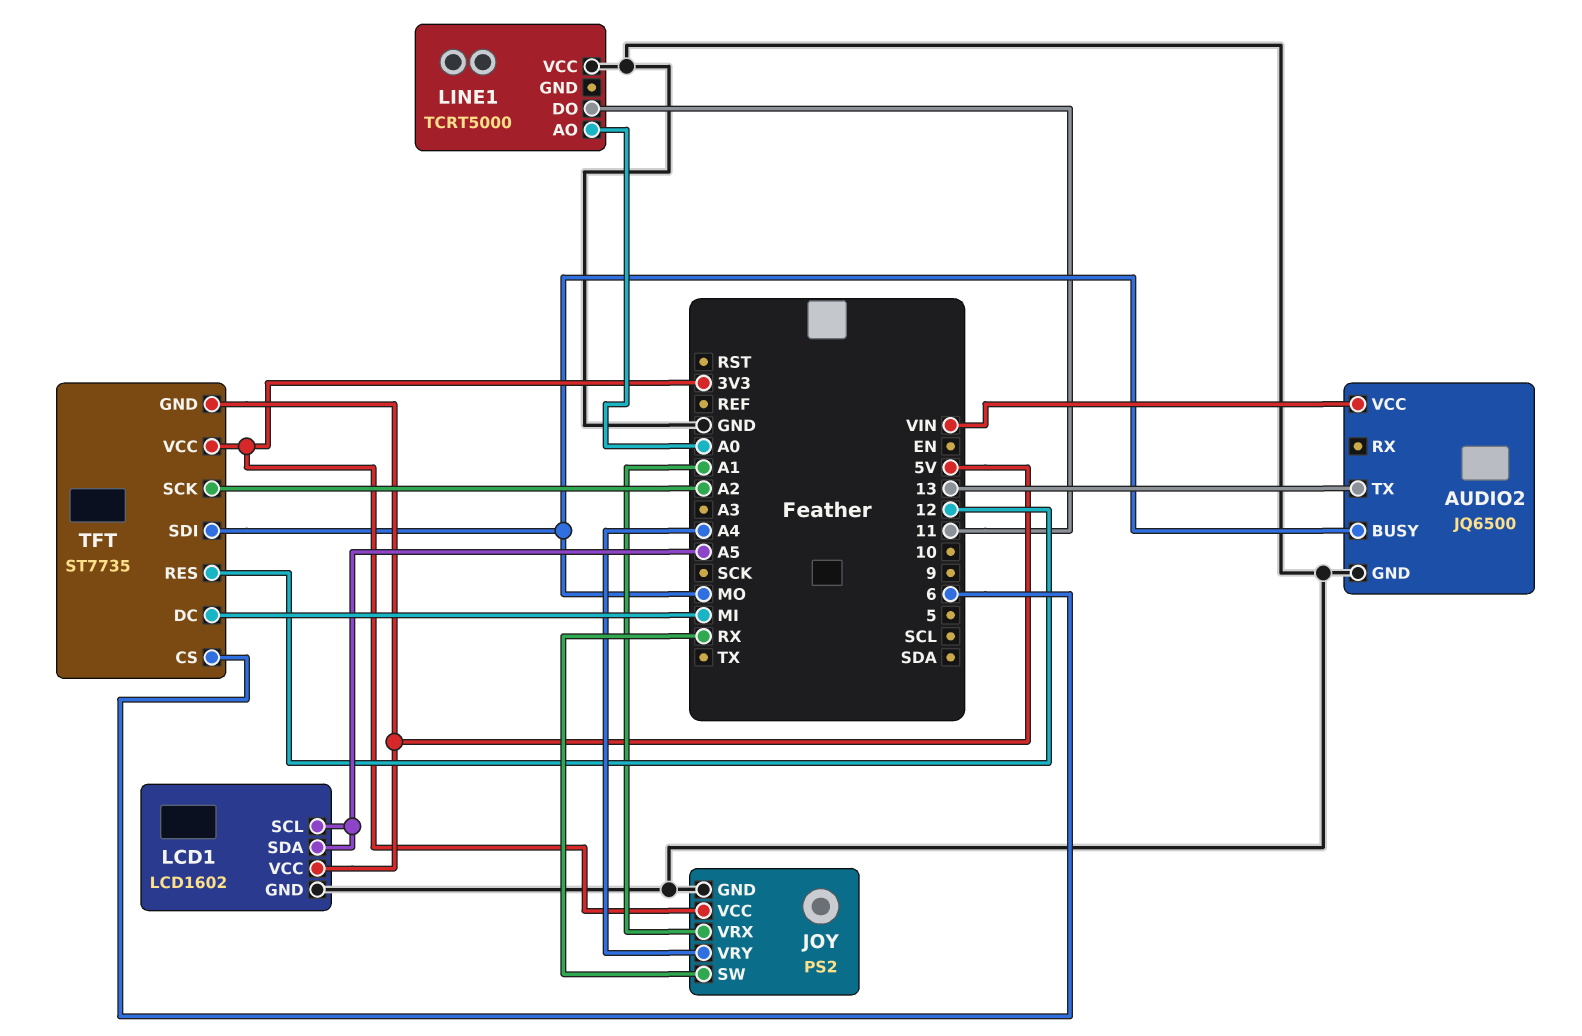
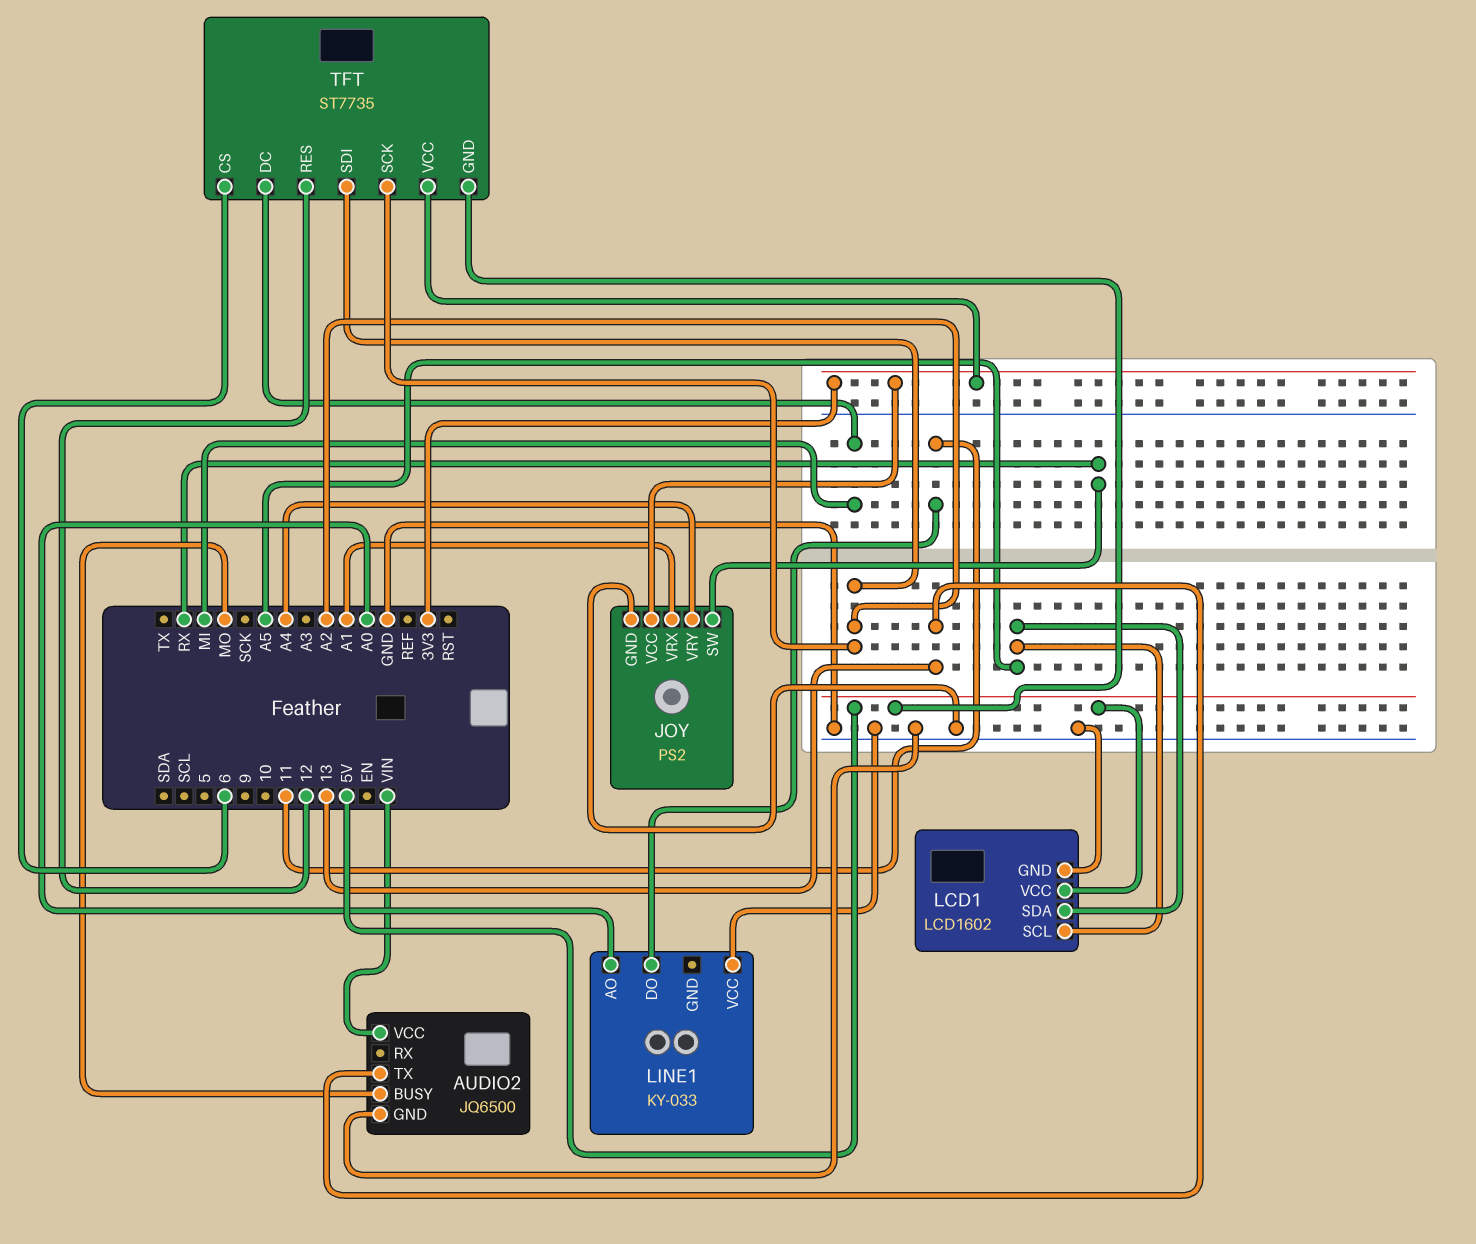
LINE1: TCRT5000 -> KY-033
TFT pin SDI: MO -> A2

